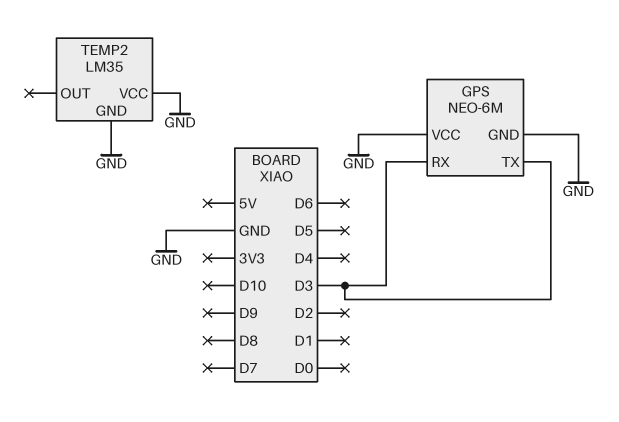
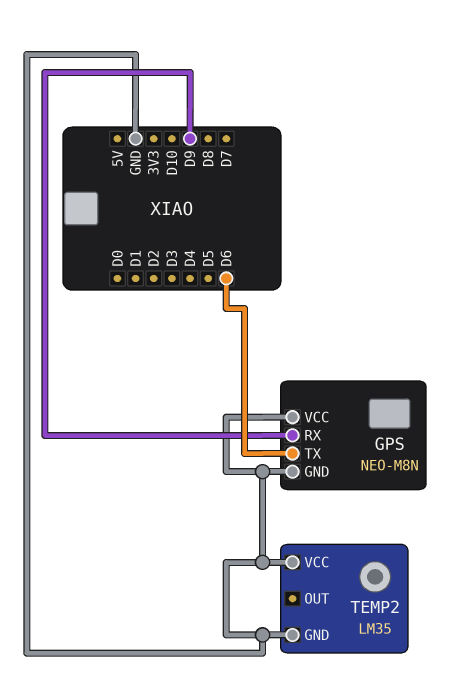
GPS: NEO-6M -> NEO-M8N
GPS pin RX: D3 -> D9
GPS pin TX: D3 -> D6

